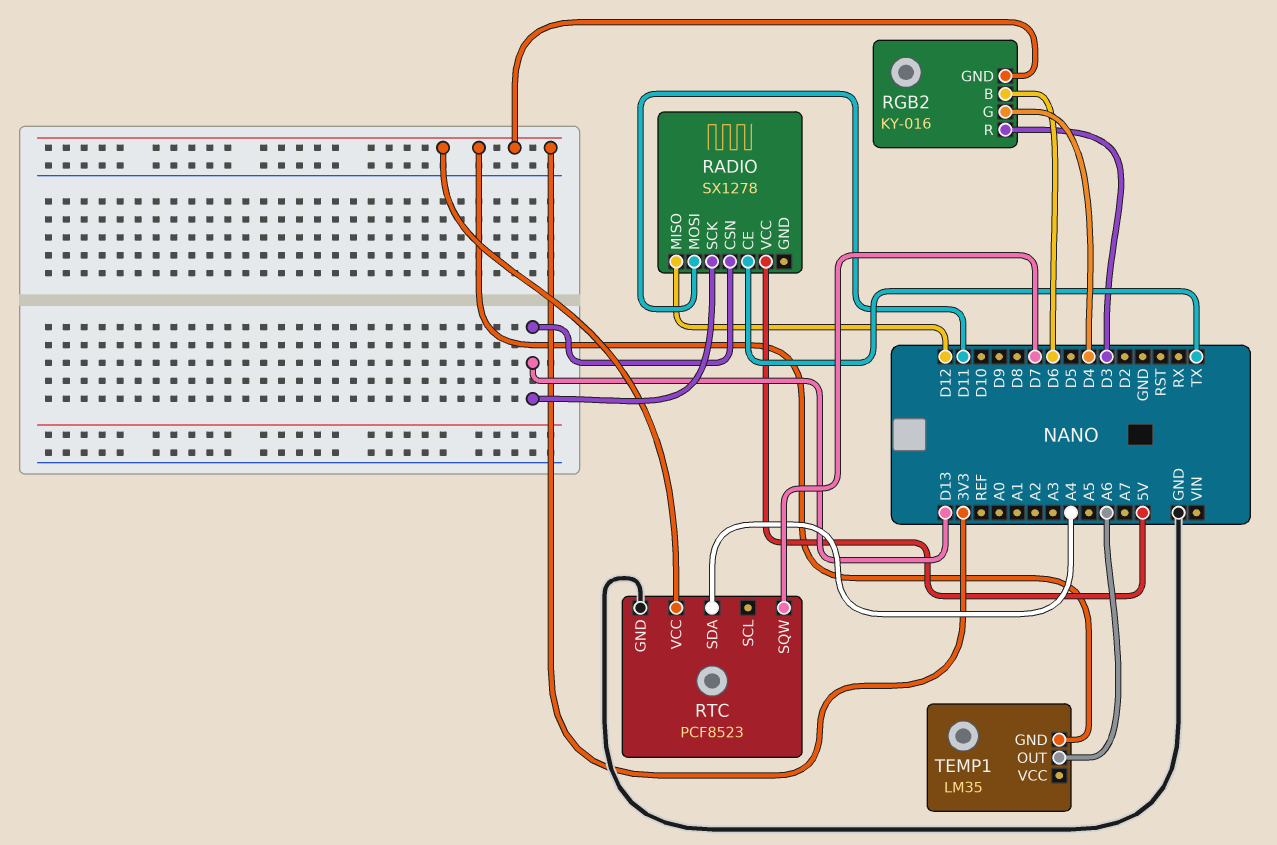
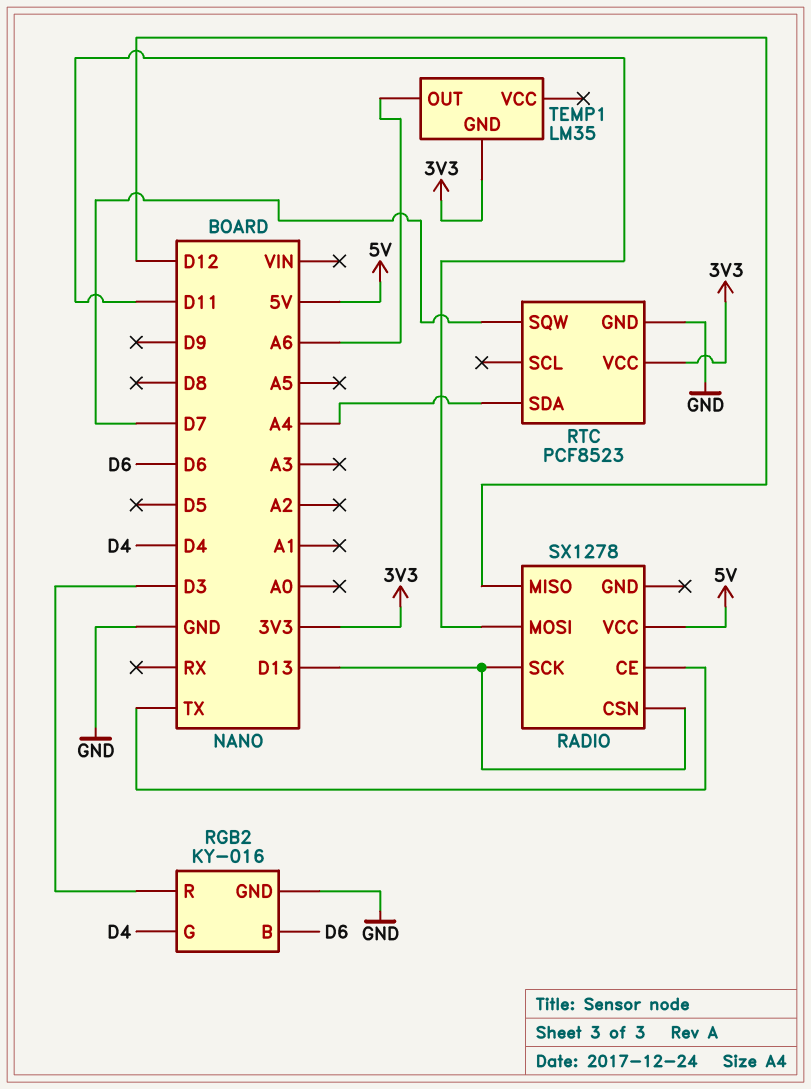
RGB2 pin GND: 3V3 -> GND

